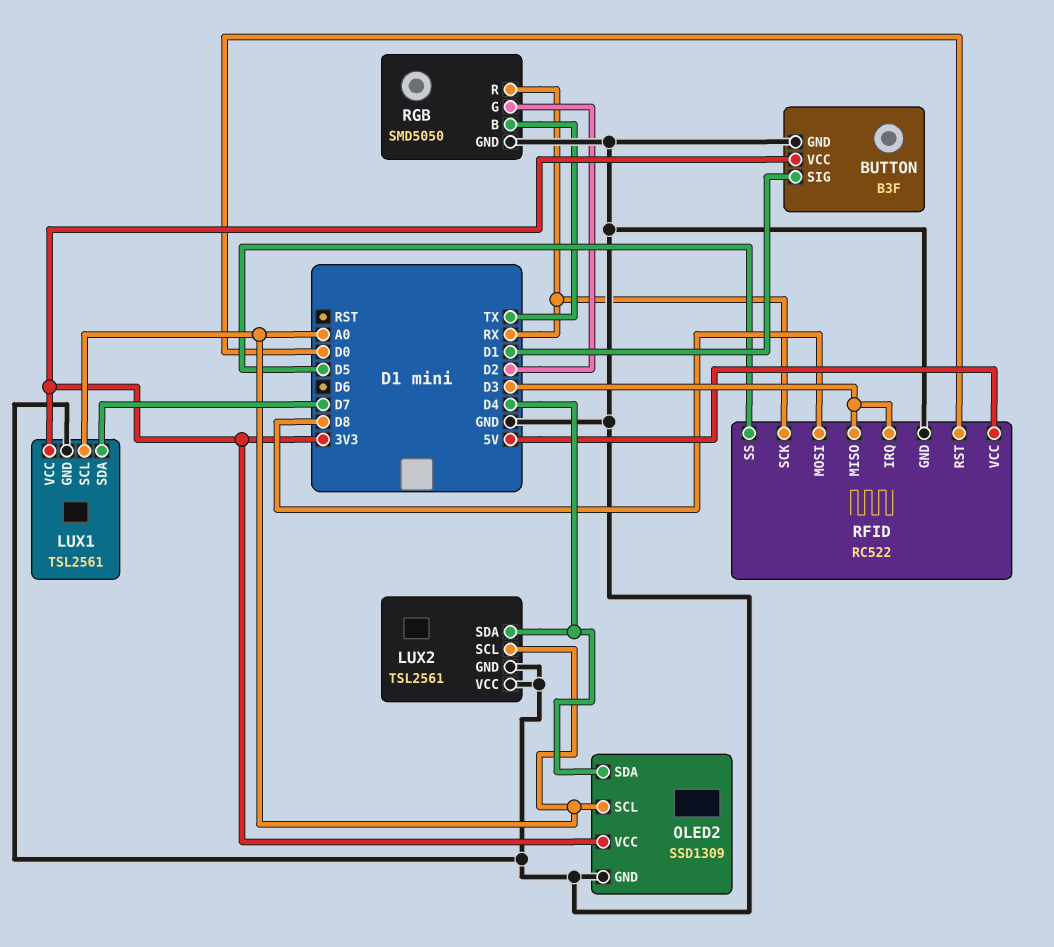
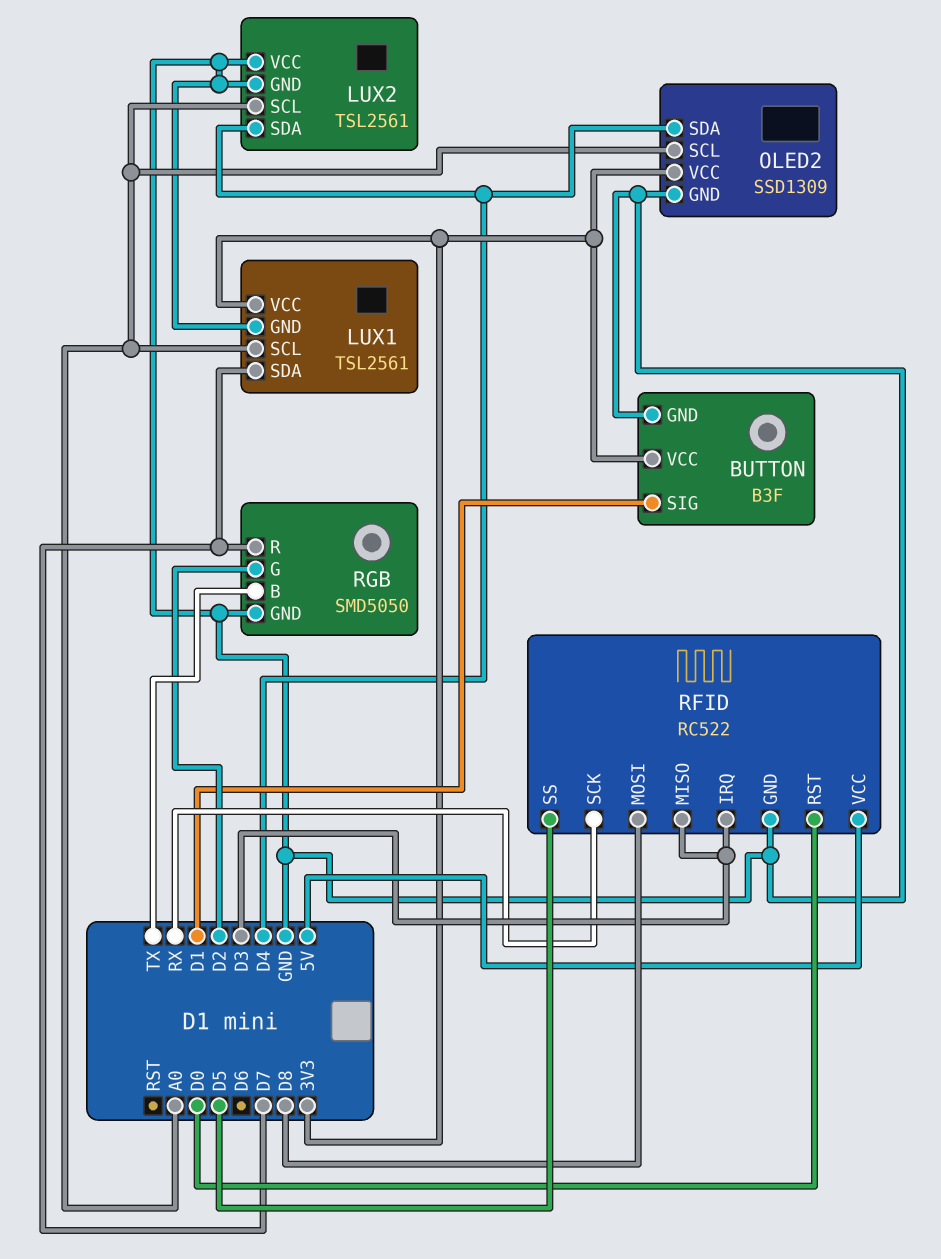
RGB pin R: RX -> D7

